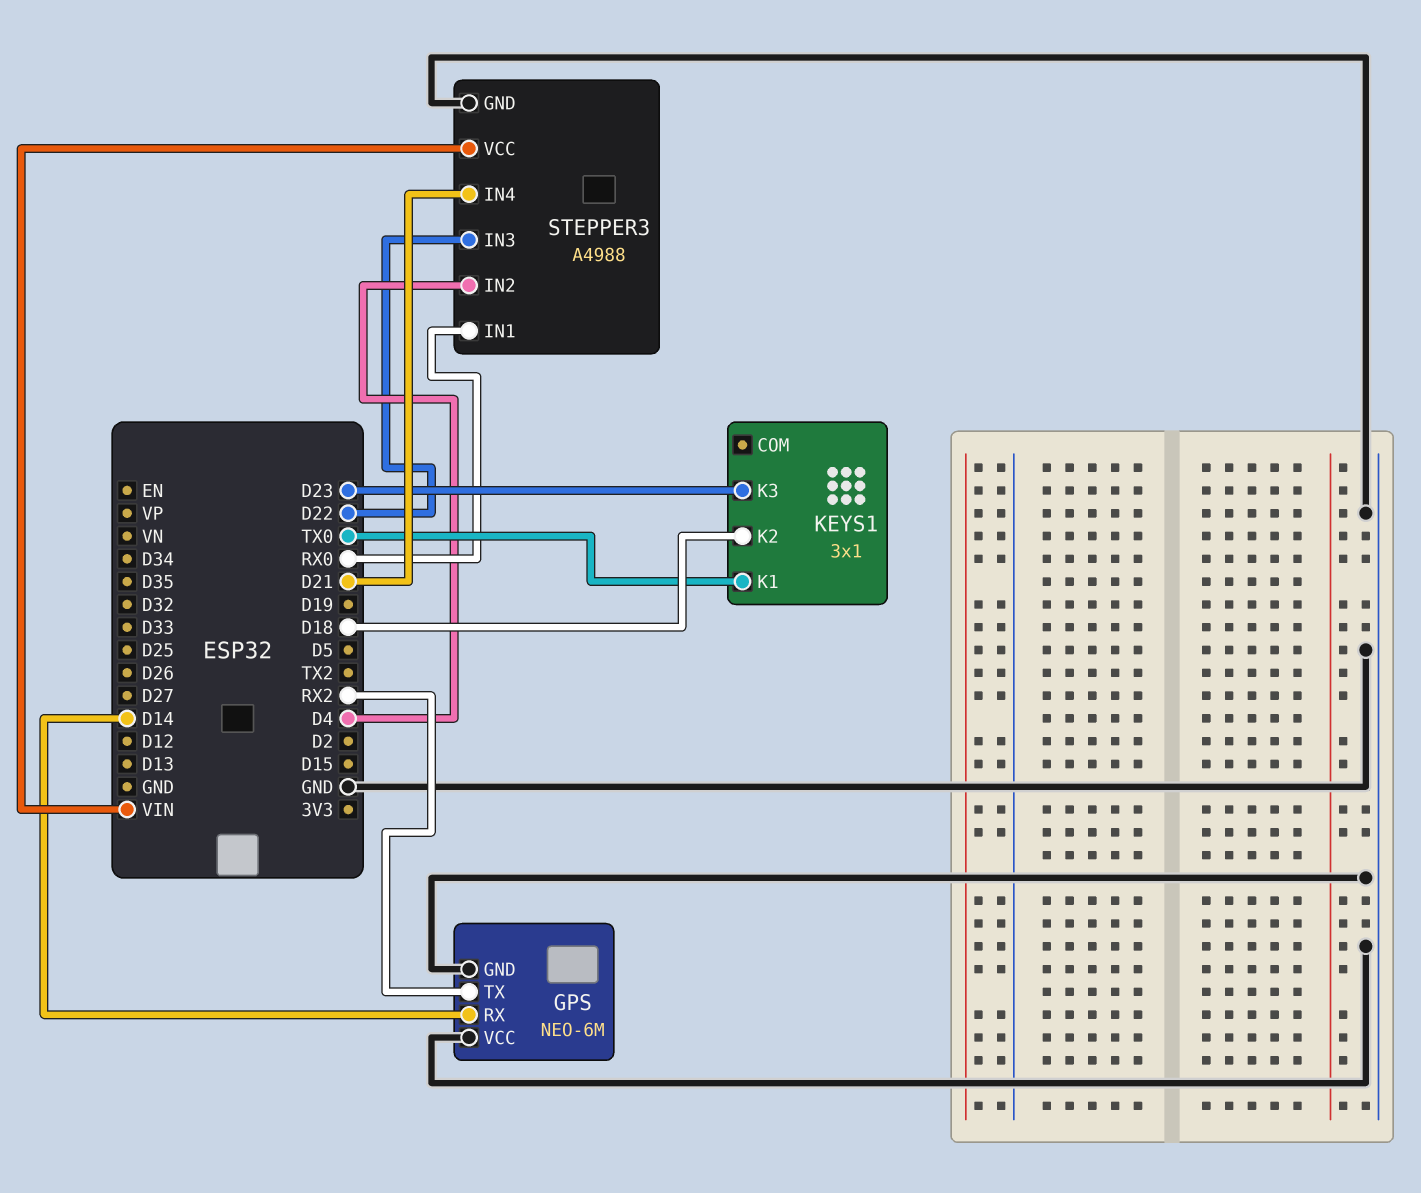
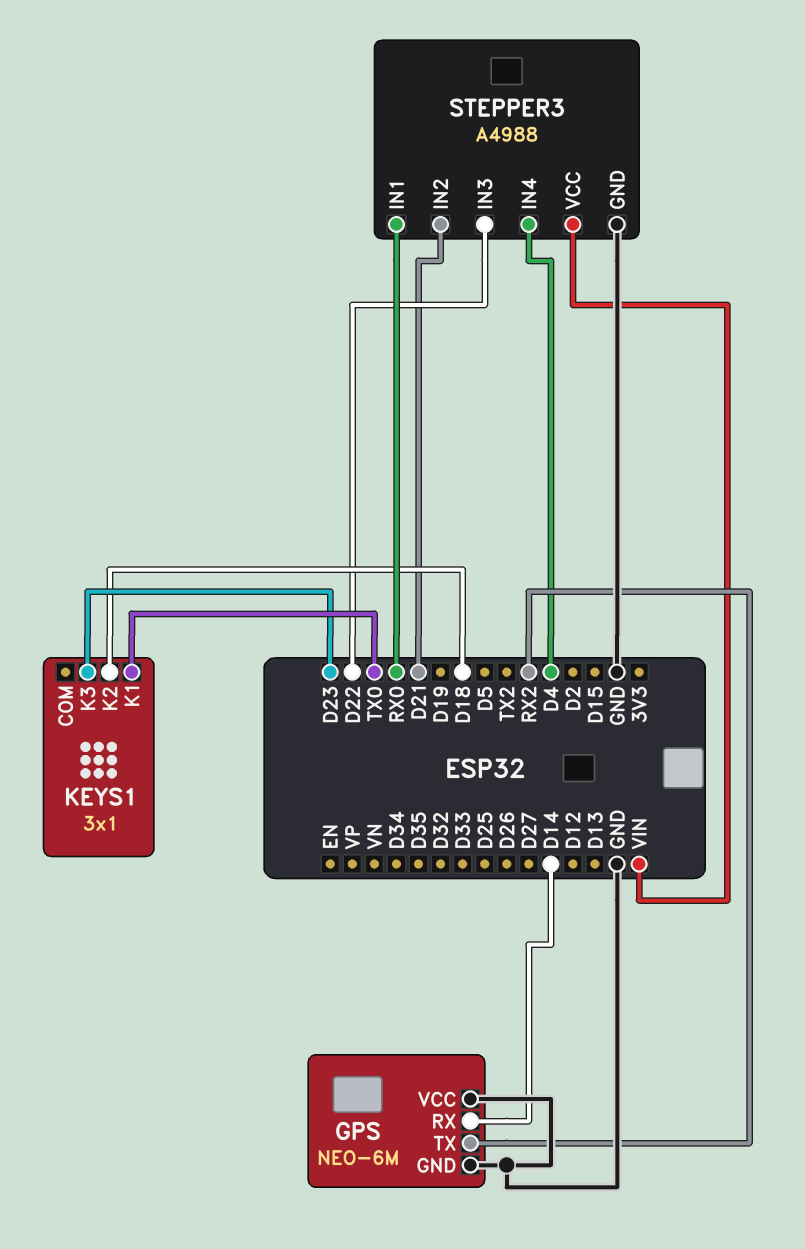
STEPPER3 pin IN2: D4 -> D21
STEPPER3 pin IN4: D21 -> D4

